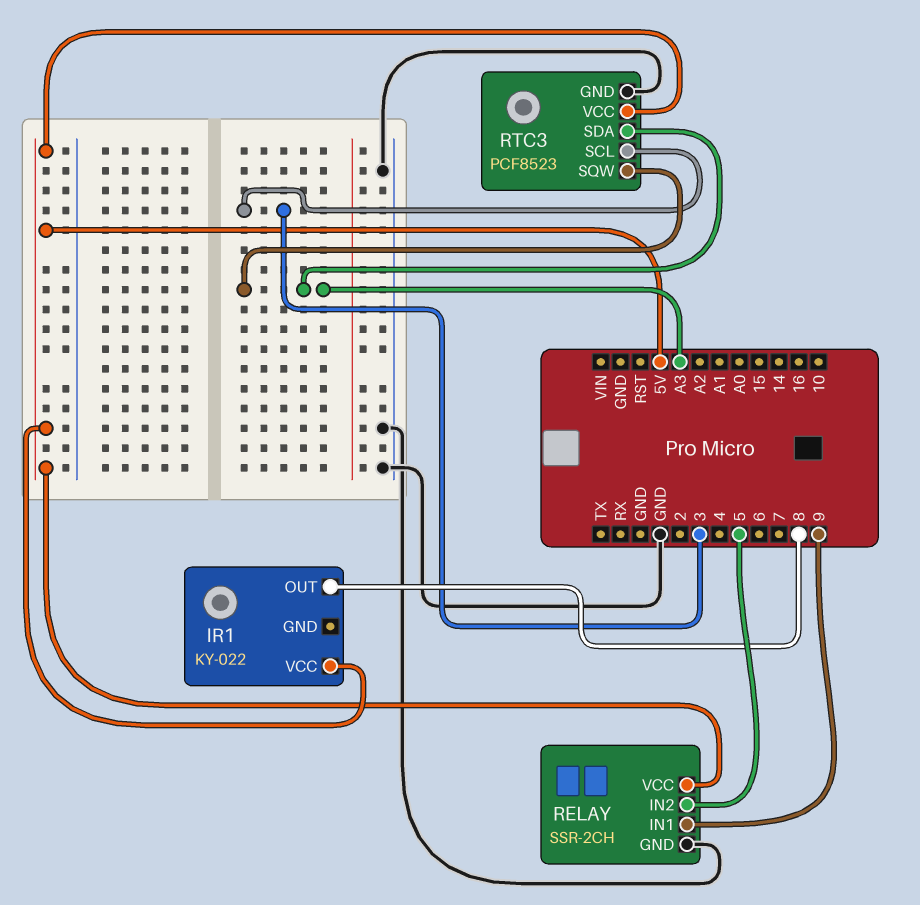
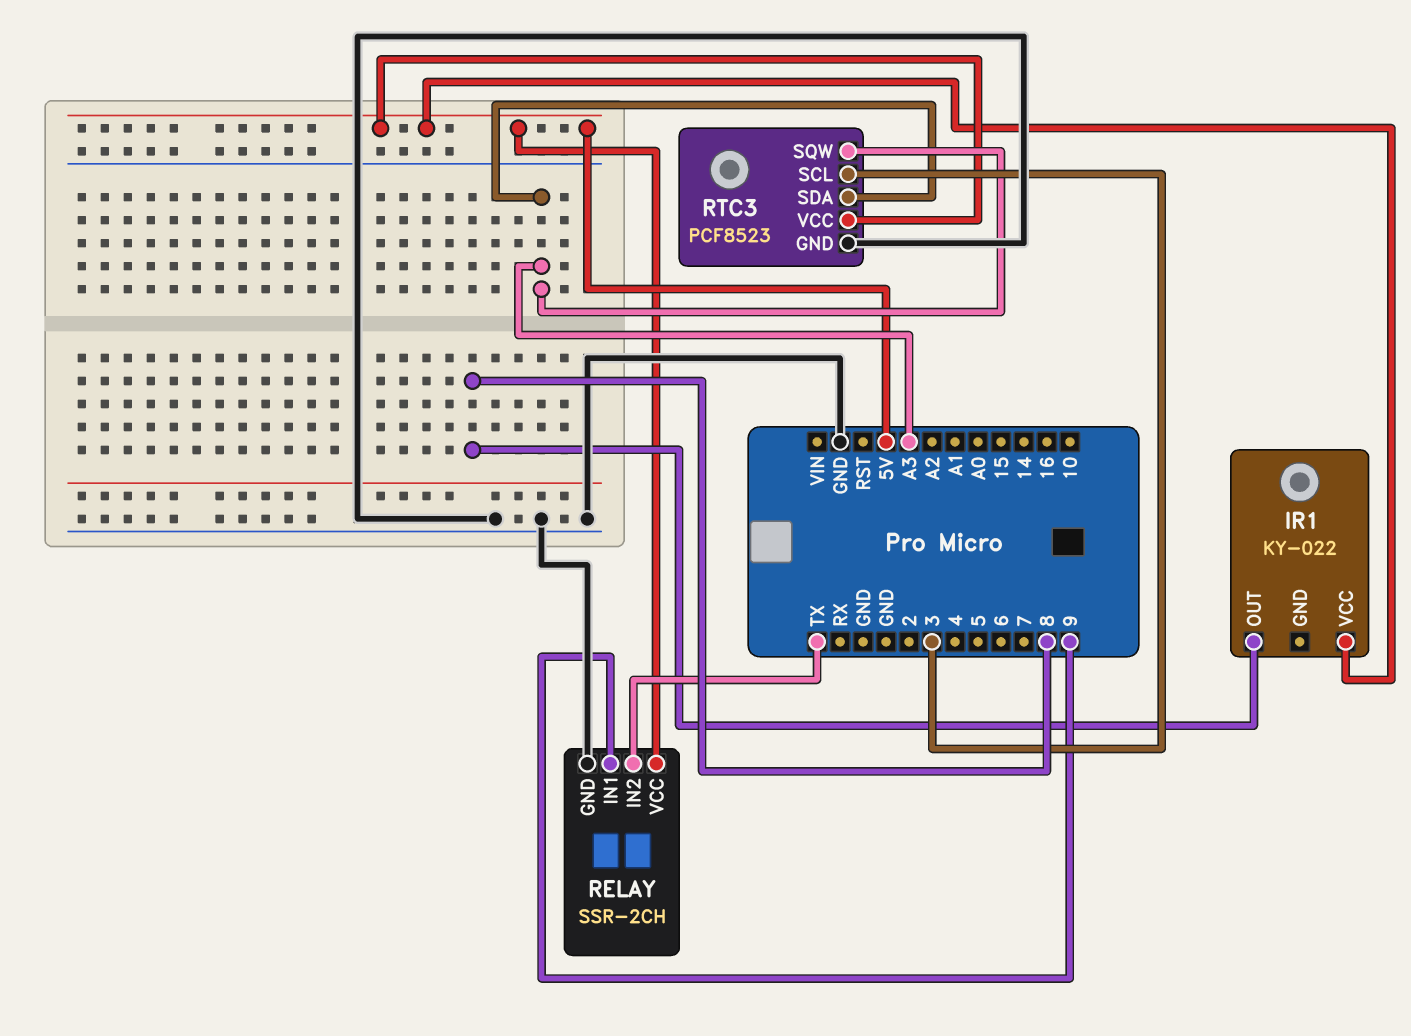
RELAY pin IN2: 5 -> TX

